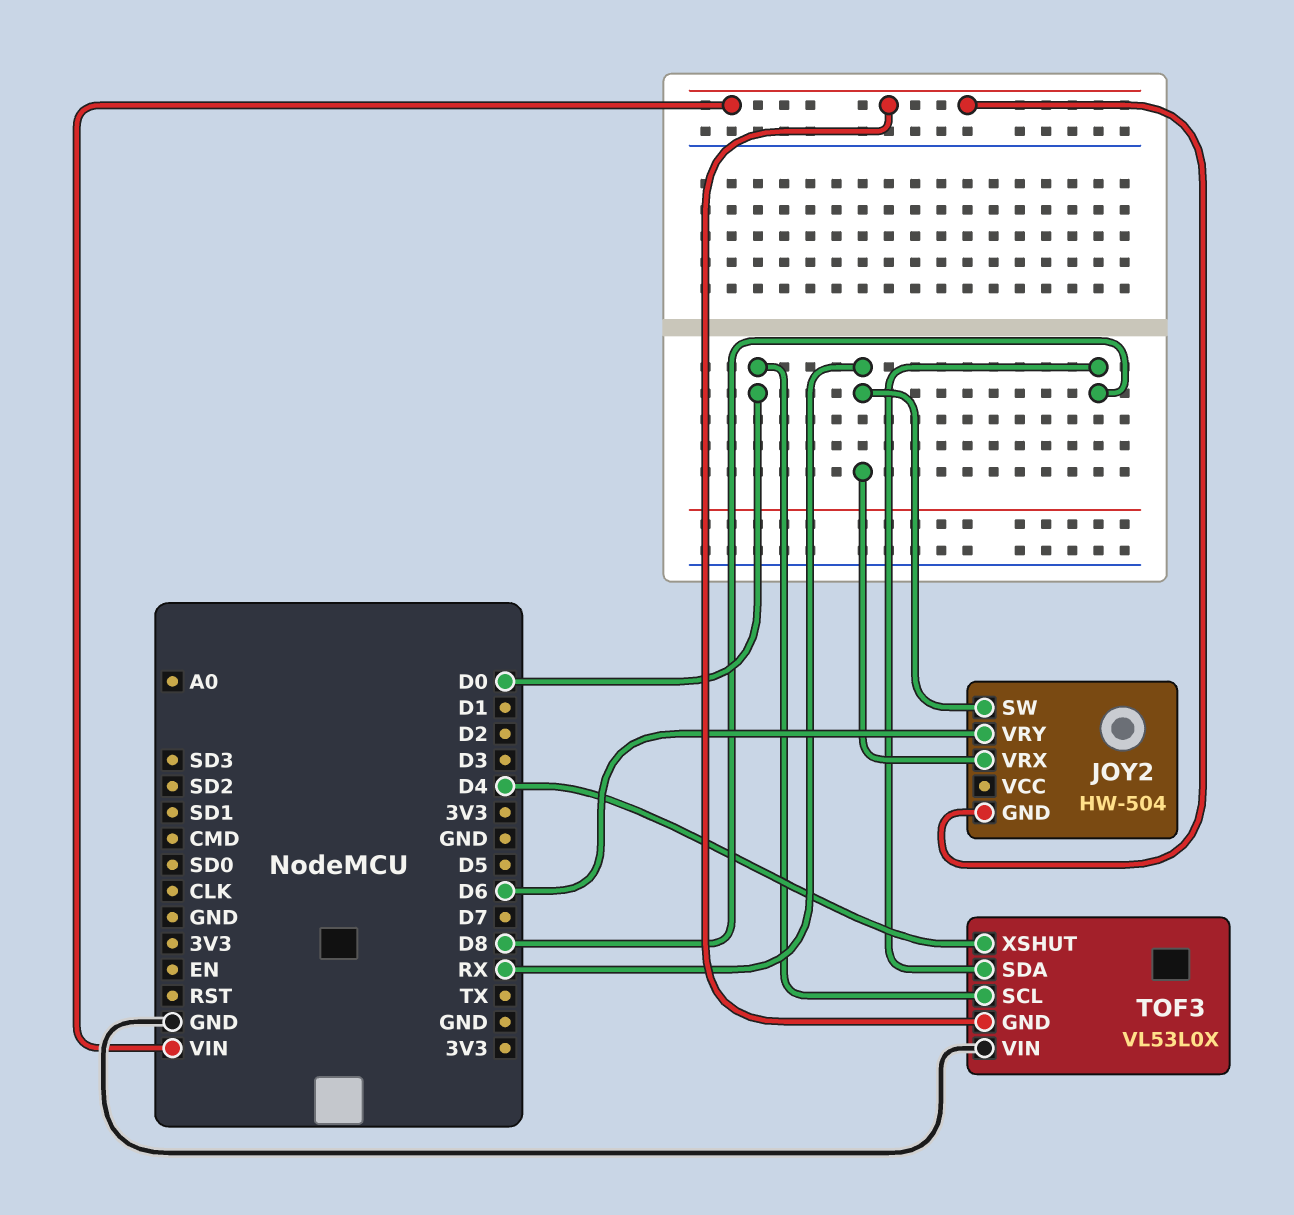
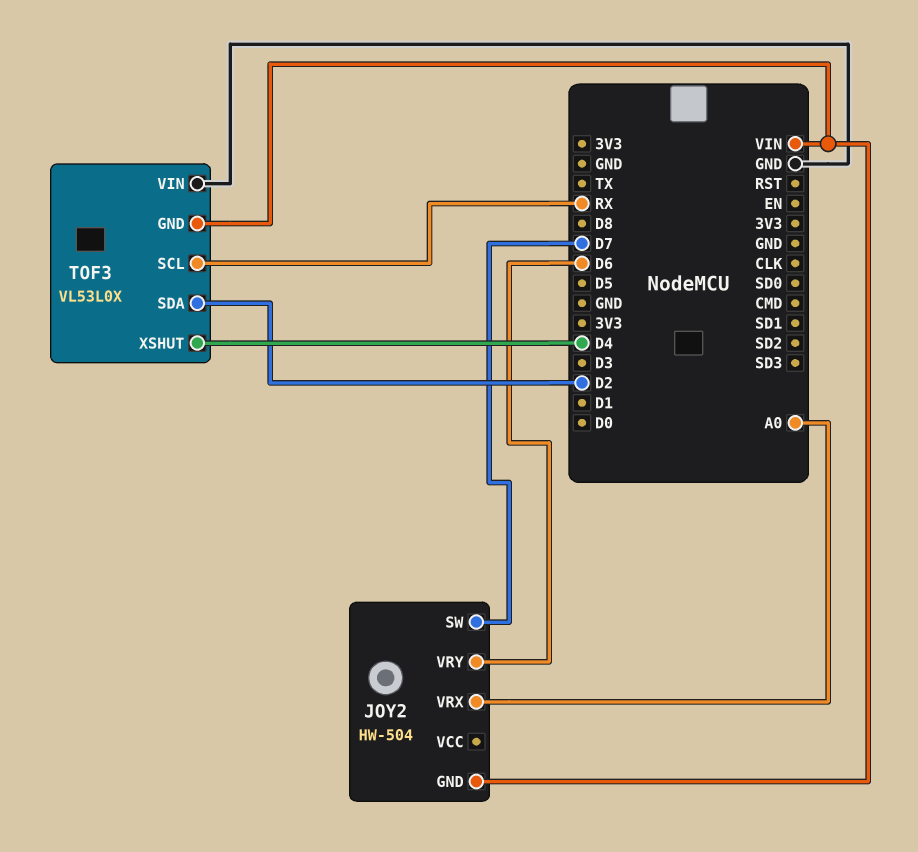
JOY2 pin SW: RX -> D7
JOY2 pin VRX: RX -> A0
TOF3 pin SCL: D0 -> RX
TOF3 pin SDA: D8 -> D2

